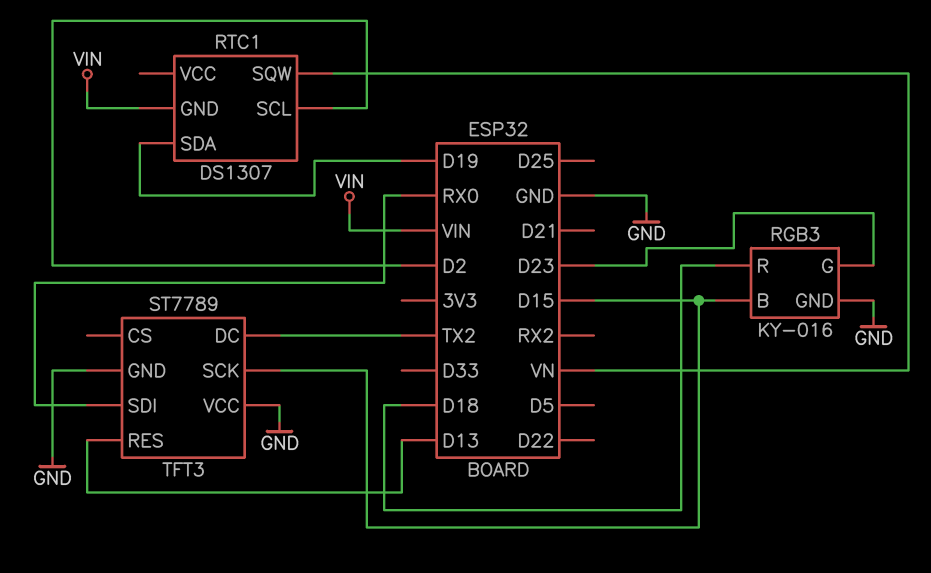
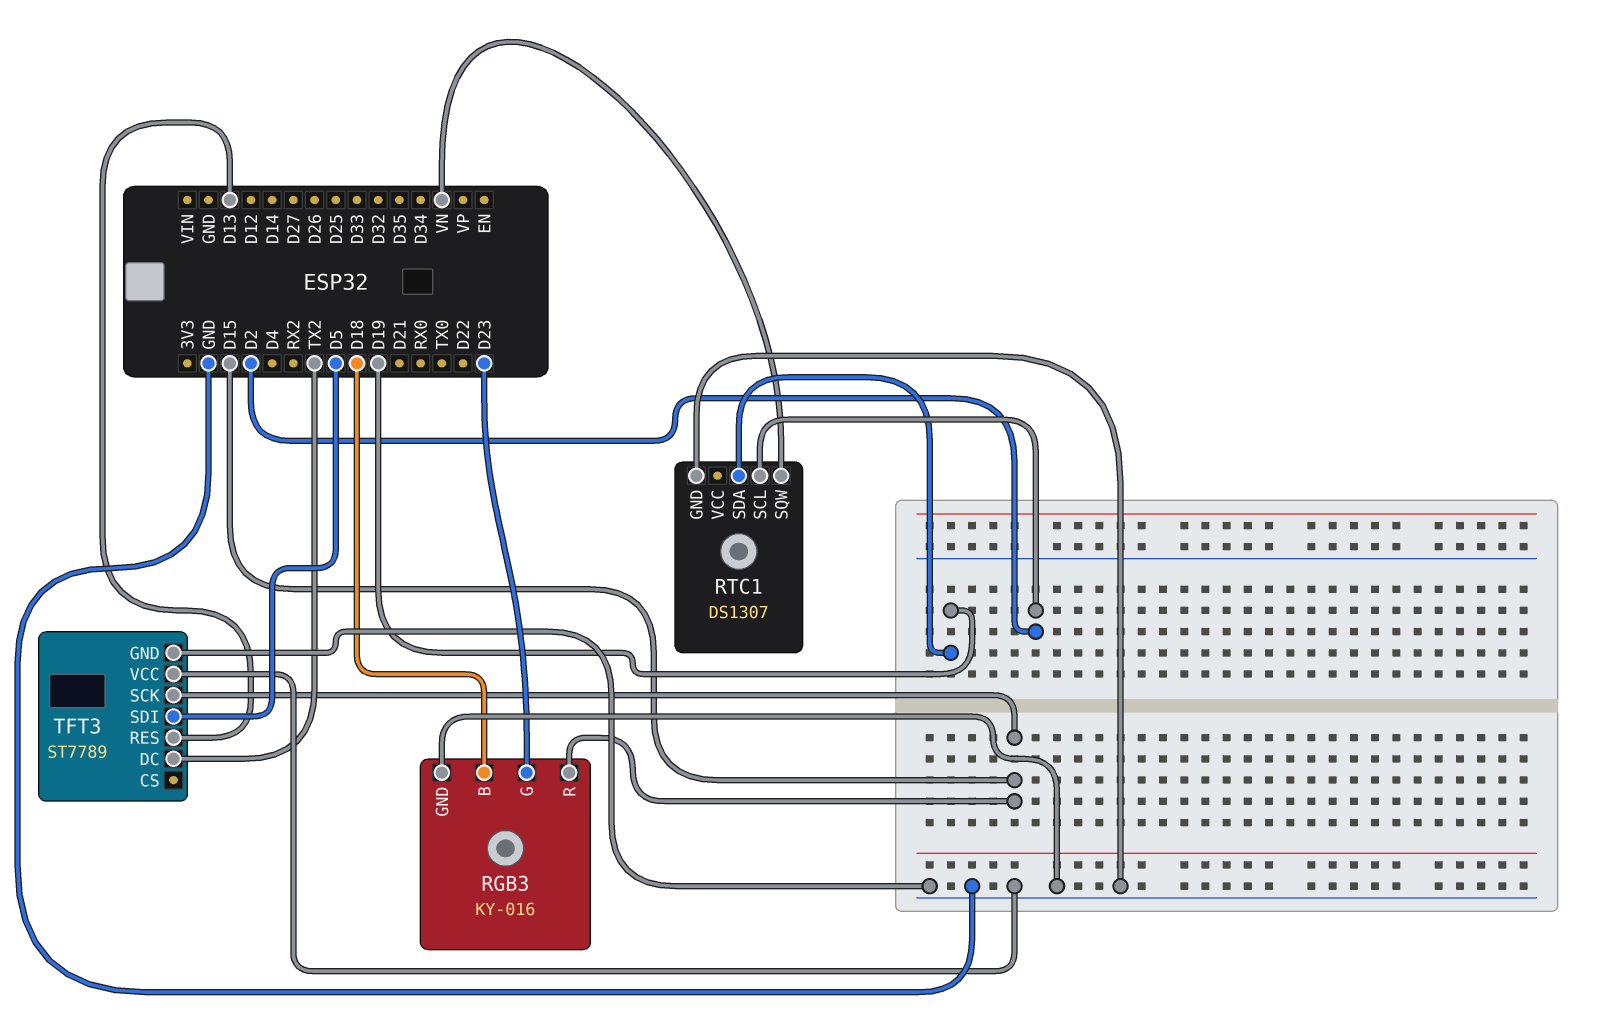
RGB3 pin B: D15 -> D18
RGB3 pin R: D18 -> D15
RTC1 pin GND: VIN -> GND
TFT3 pin SDI: RX0 -> D5

